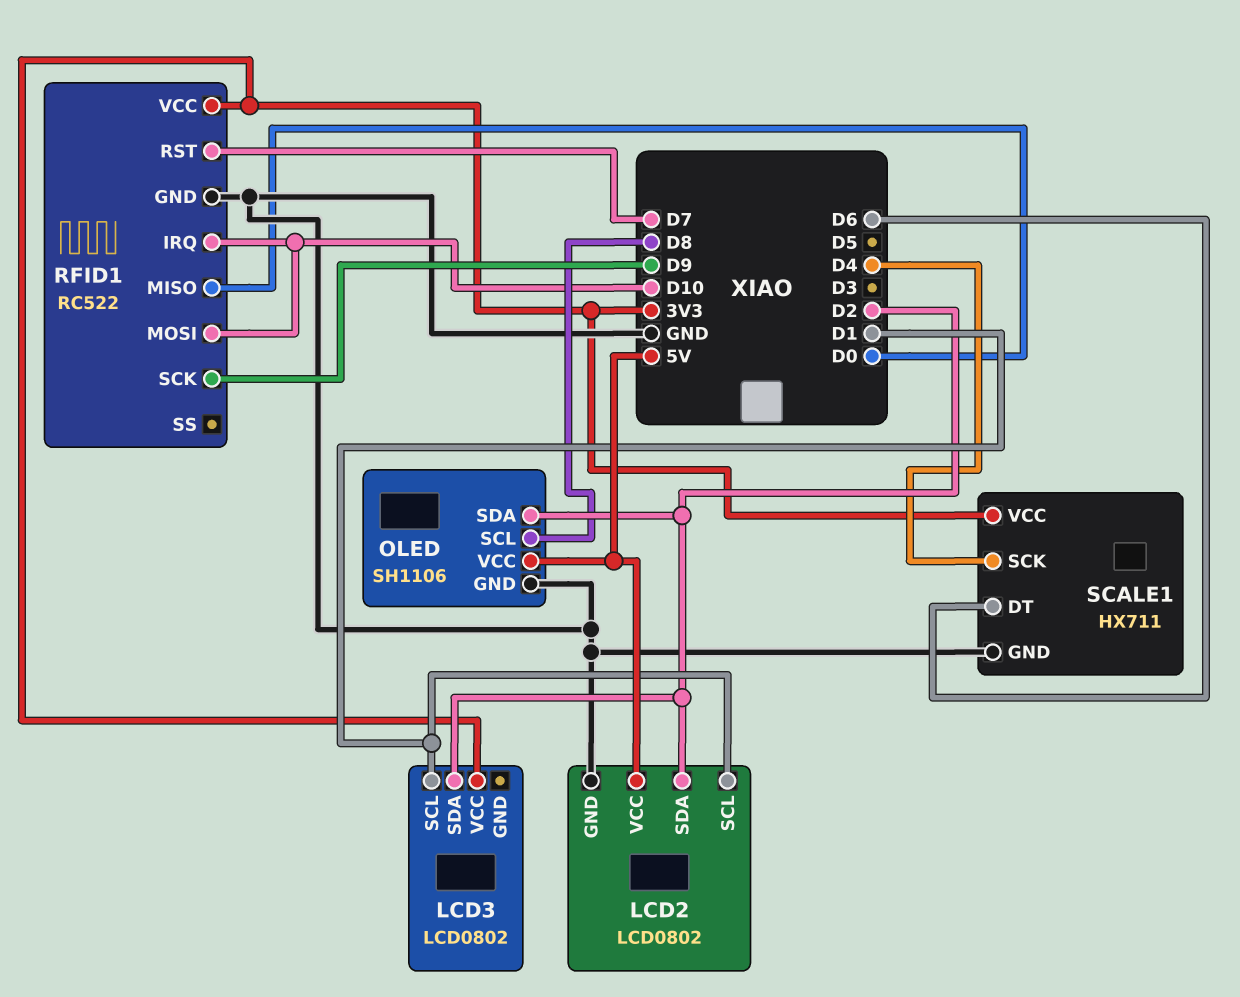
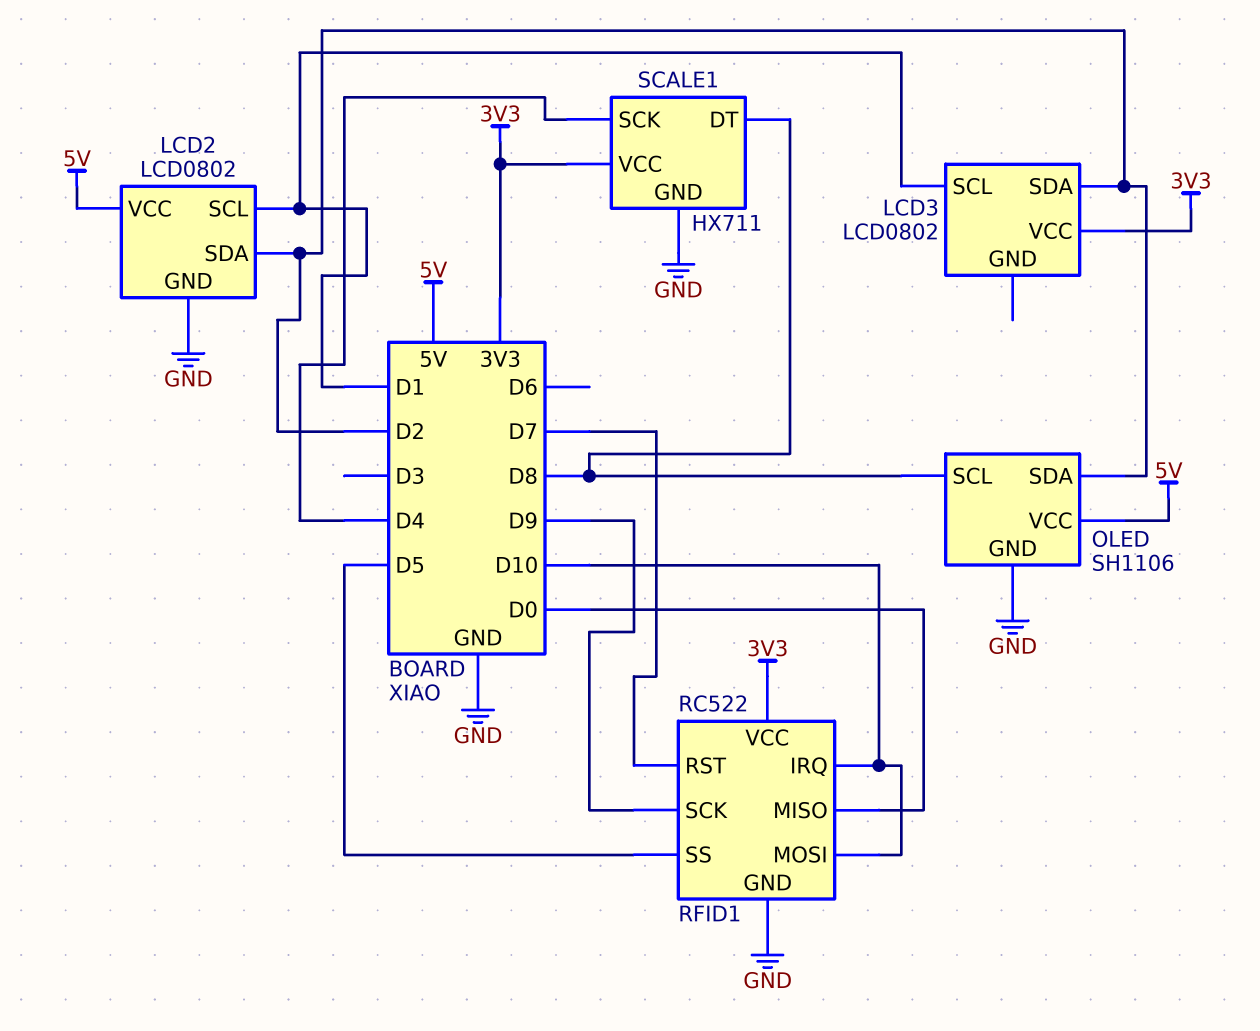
RFID1 pin SS: none -> D5
SCALE1 pin DT: D6 -> D8

